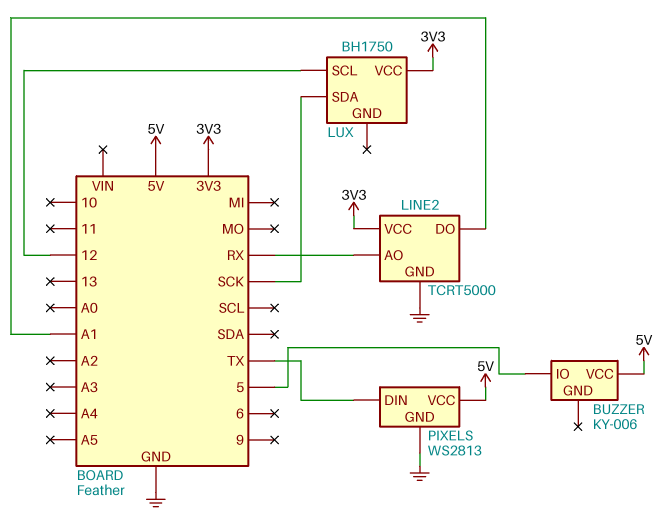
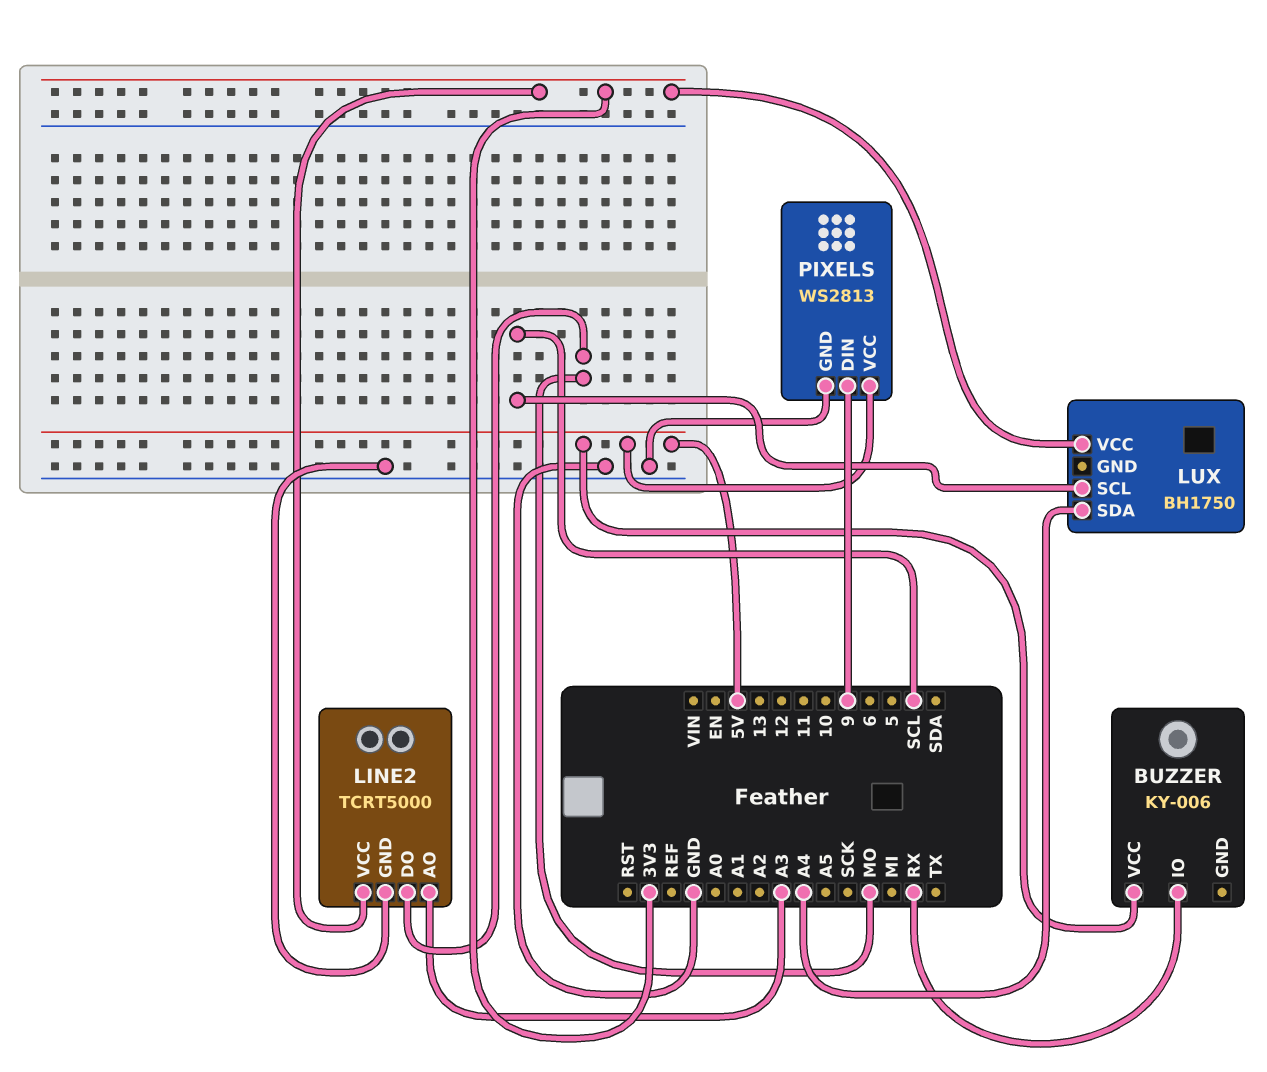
BUZZER pin IO: 5 -> RX
LINE2 pin AO: RX -> A3
LINE2 pin DO: A1 -> MO
LUX pin SCL: 12 -> SCL
LUX pin SDA: SCK -> A4
PIXELS pin DIN: TX -> 9

